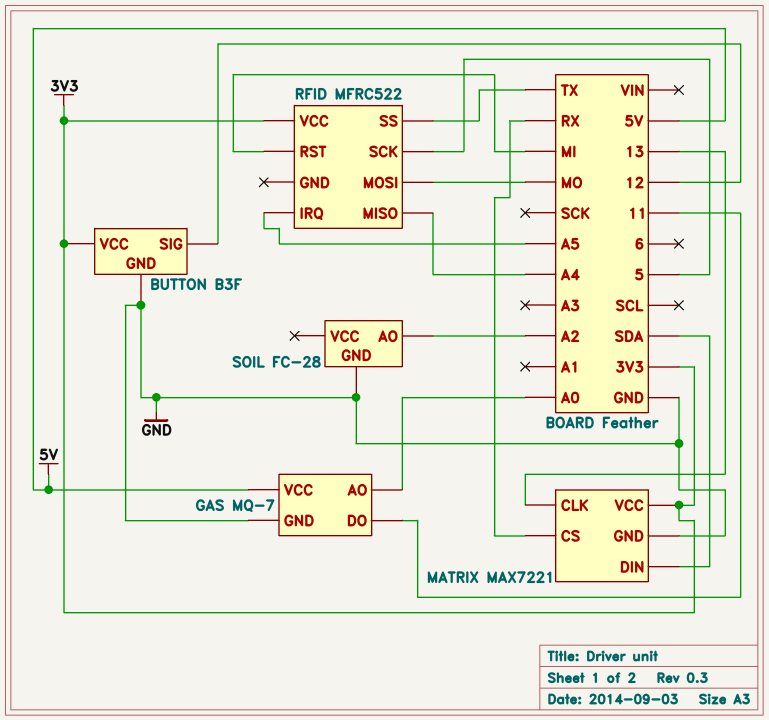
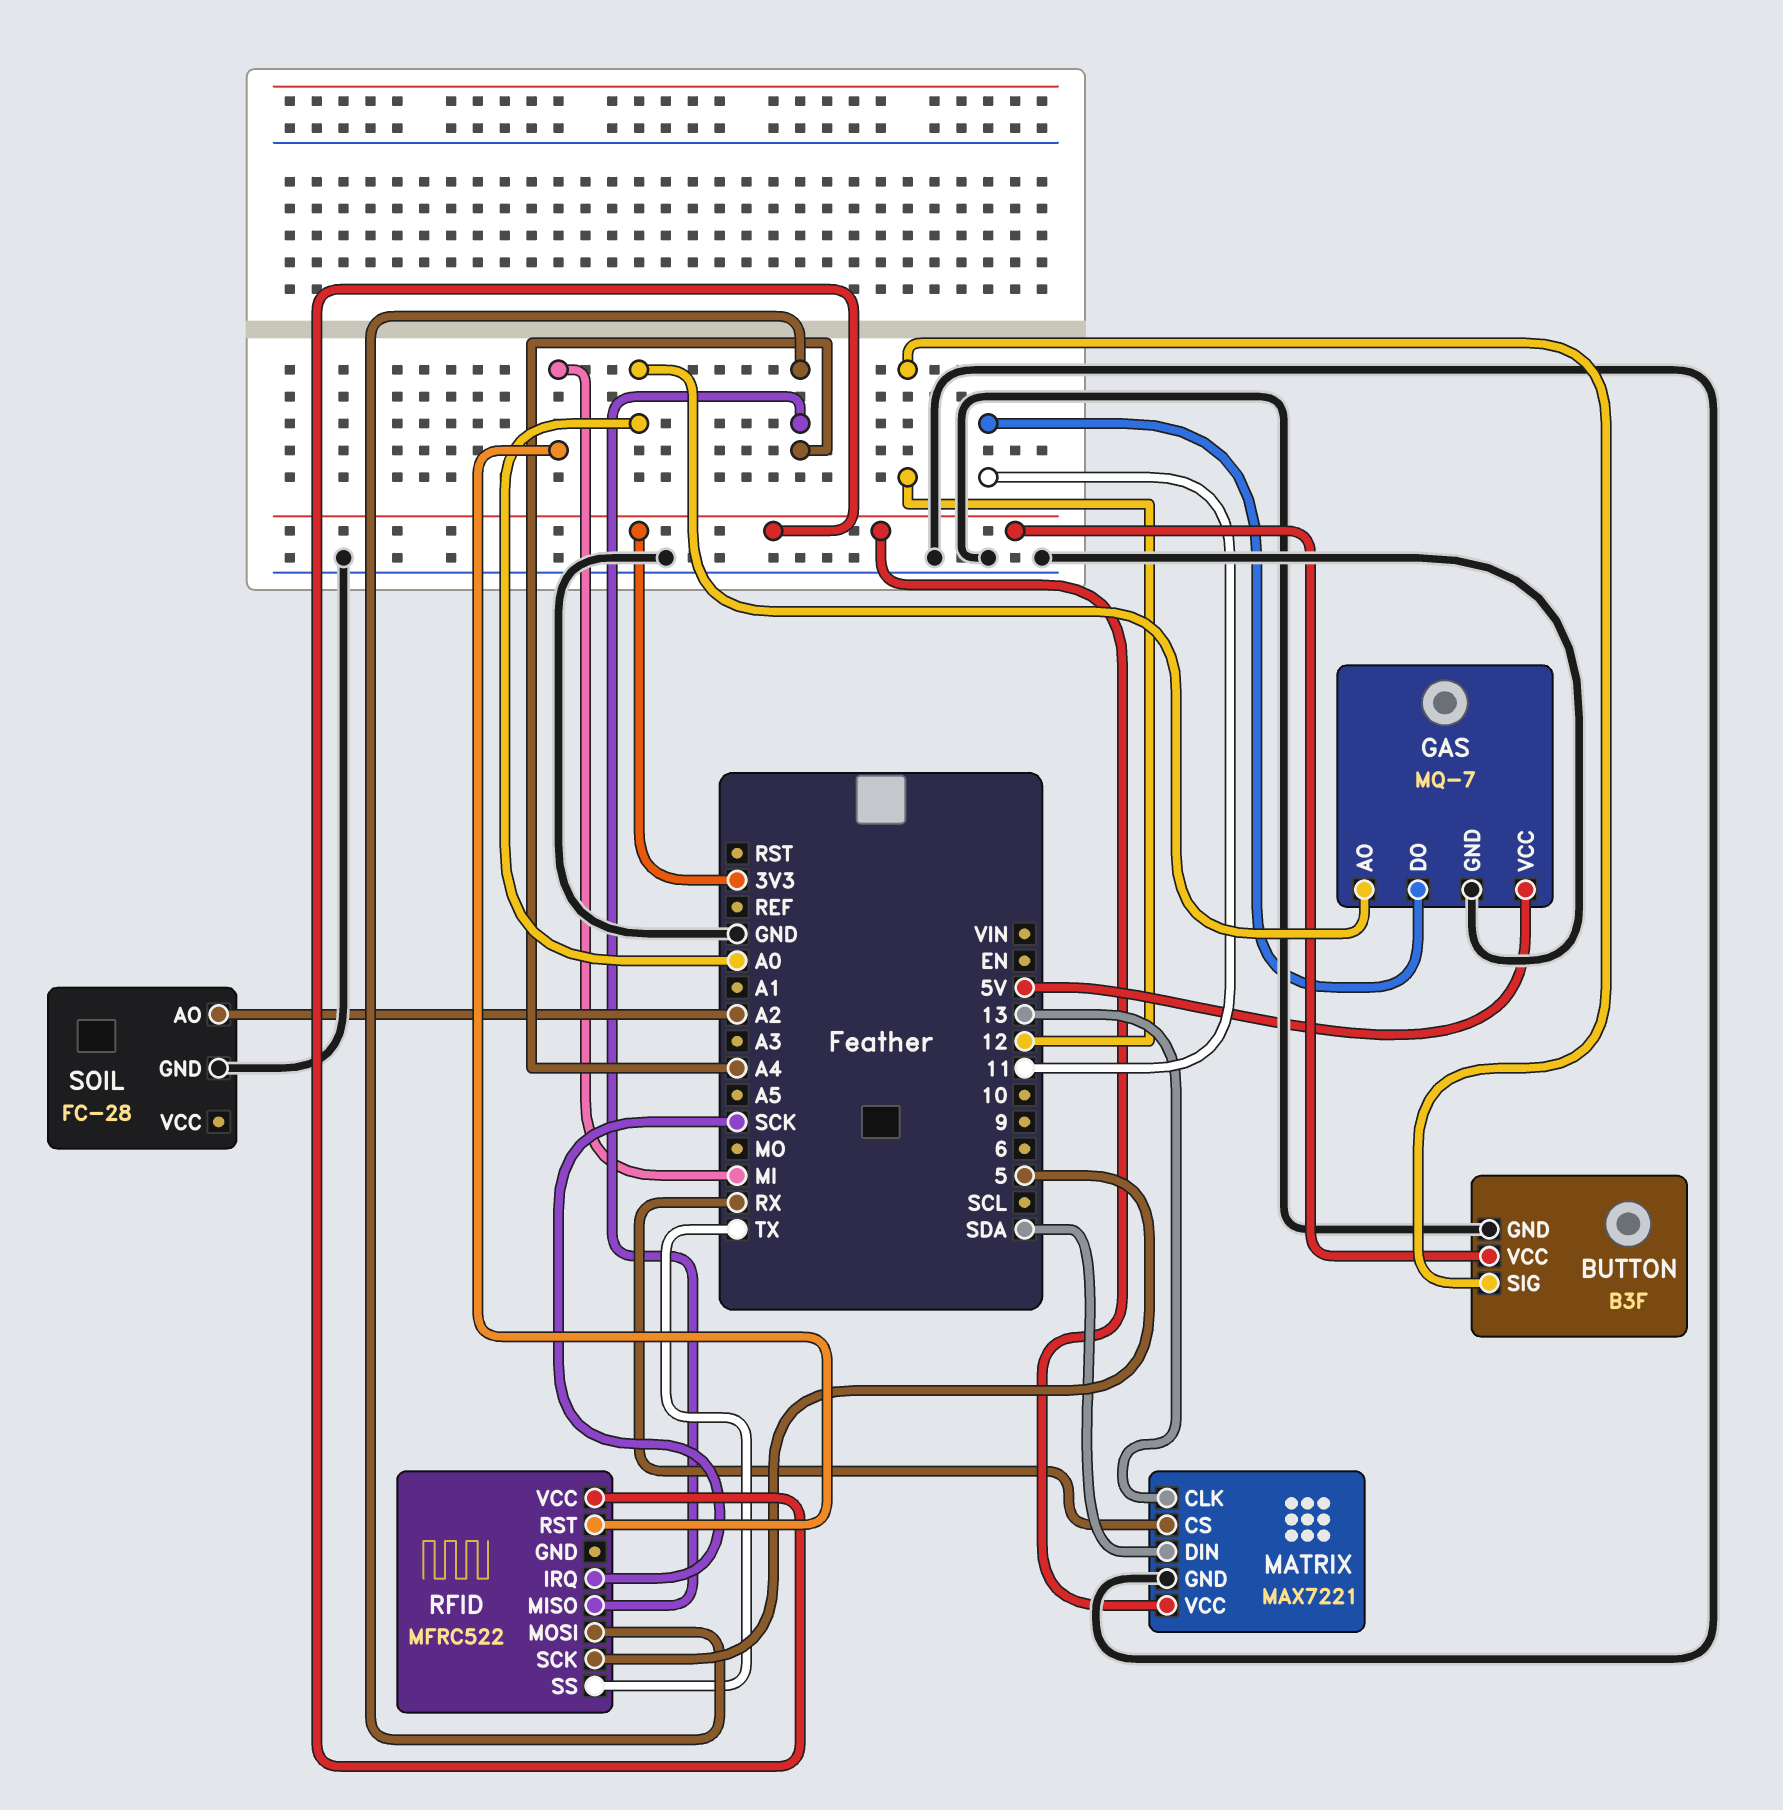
RFID pin IRQ: A5 -> SCK
RFID pin MOSI: MO -> A4

